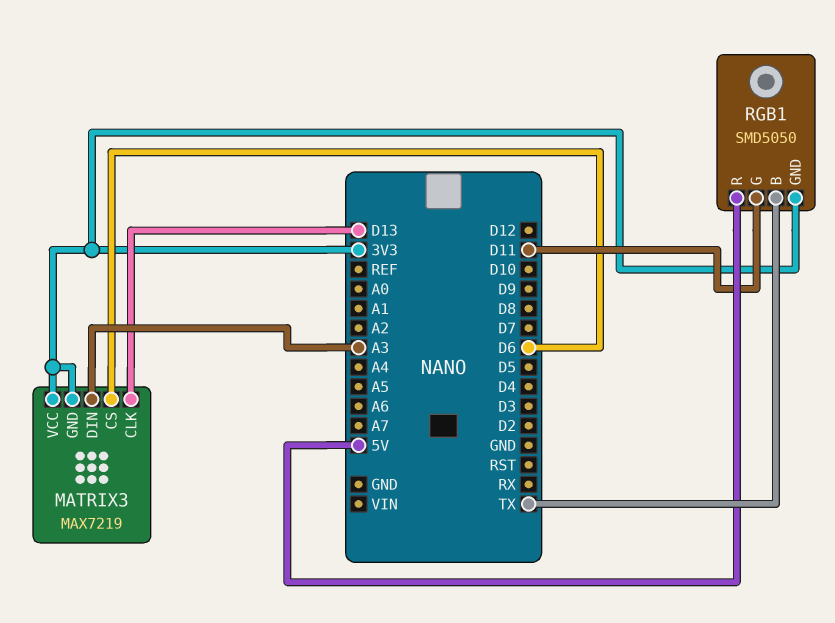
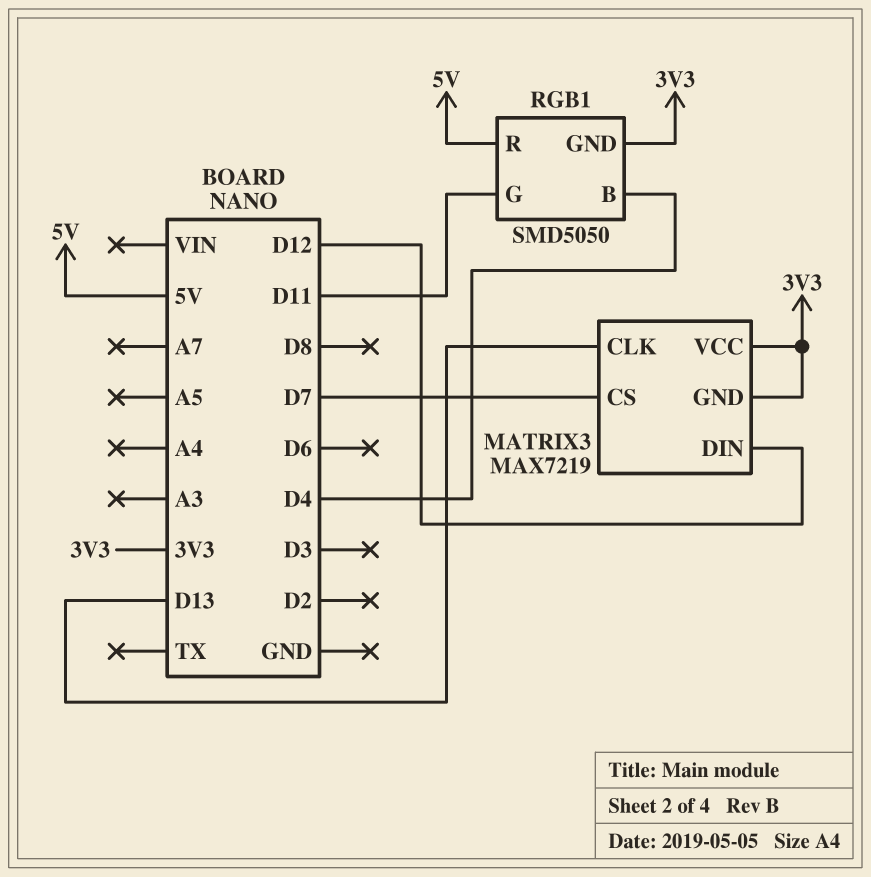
MATRIX3 pin CS: D6 -> D7
MATRIX3 pin DIN: A3 -> D12
RGB1 pin B: TX -> D4

